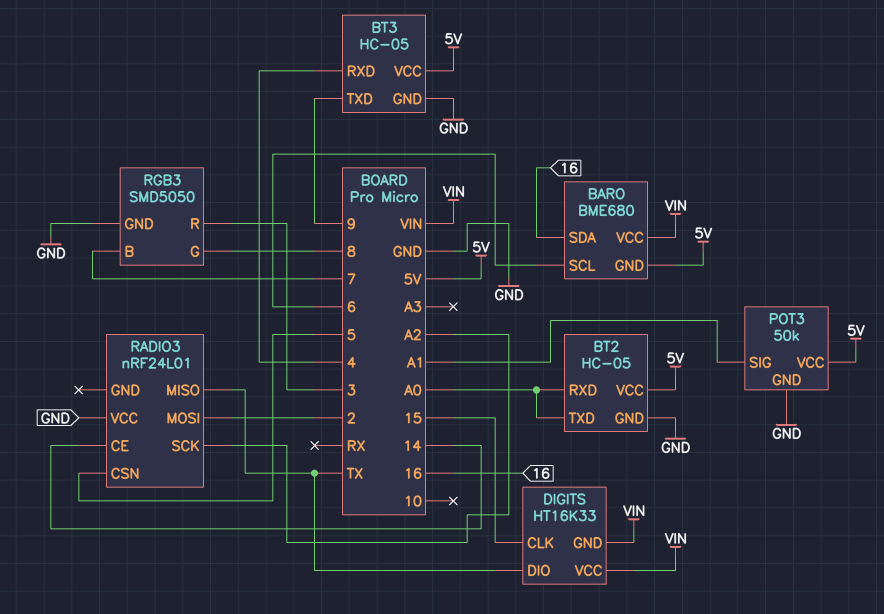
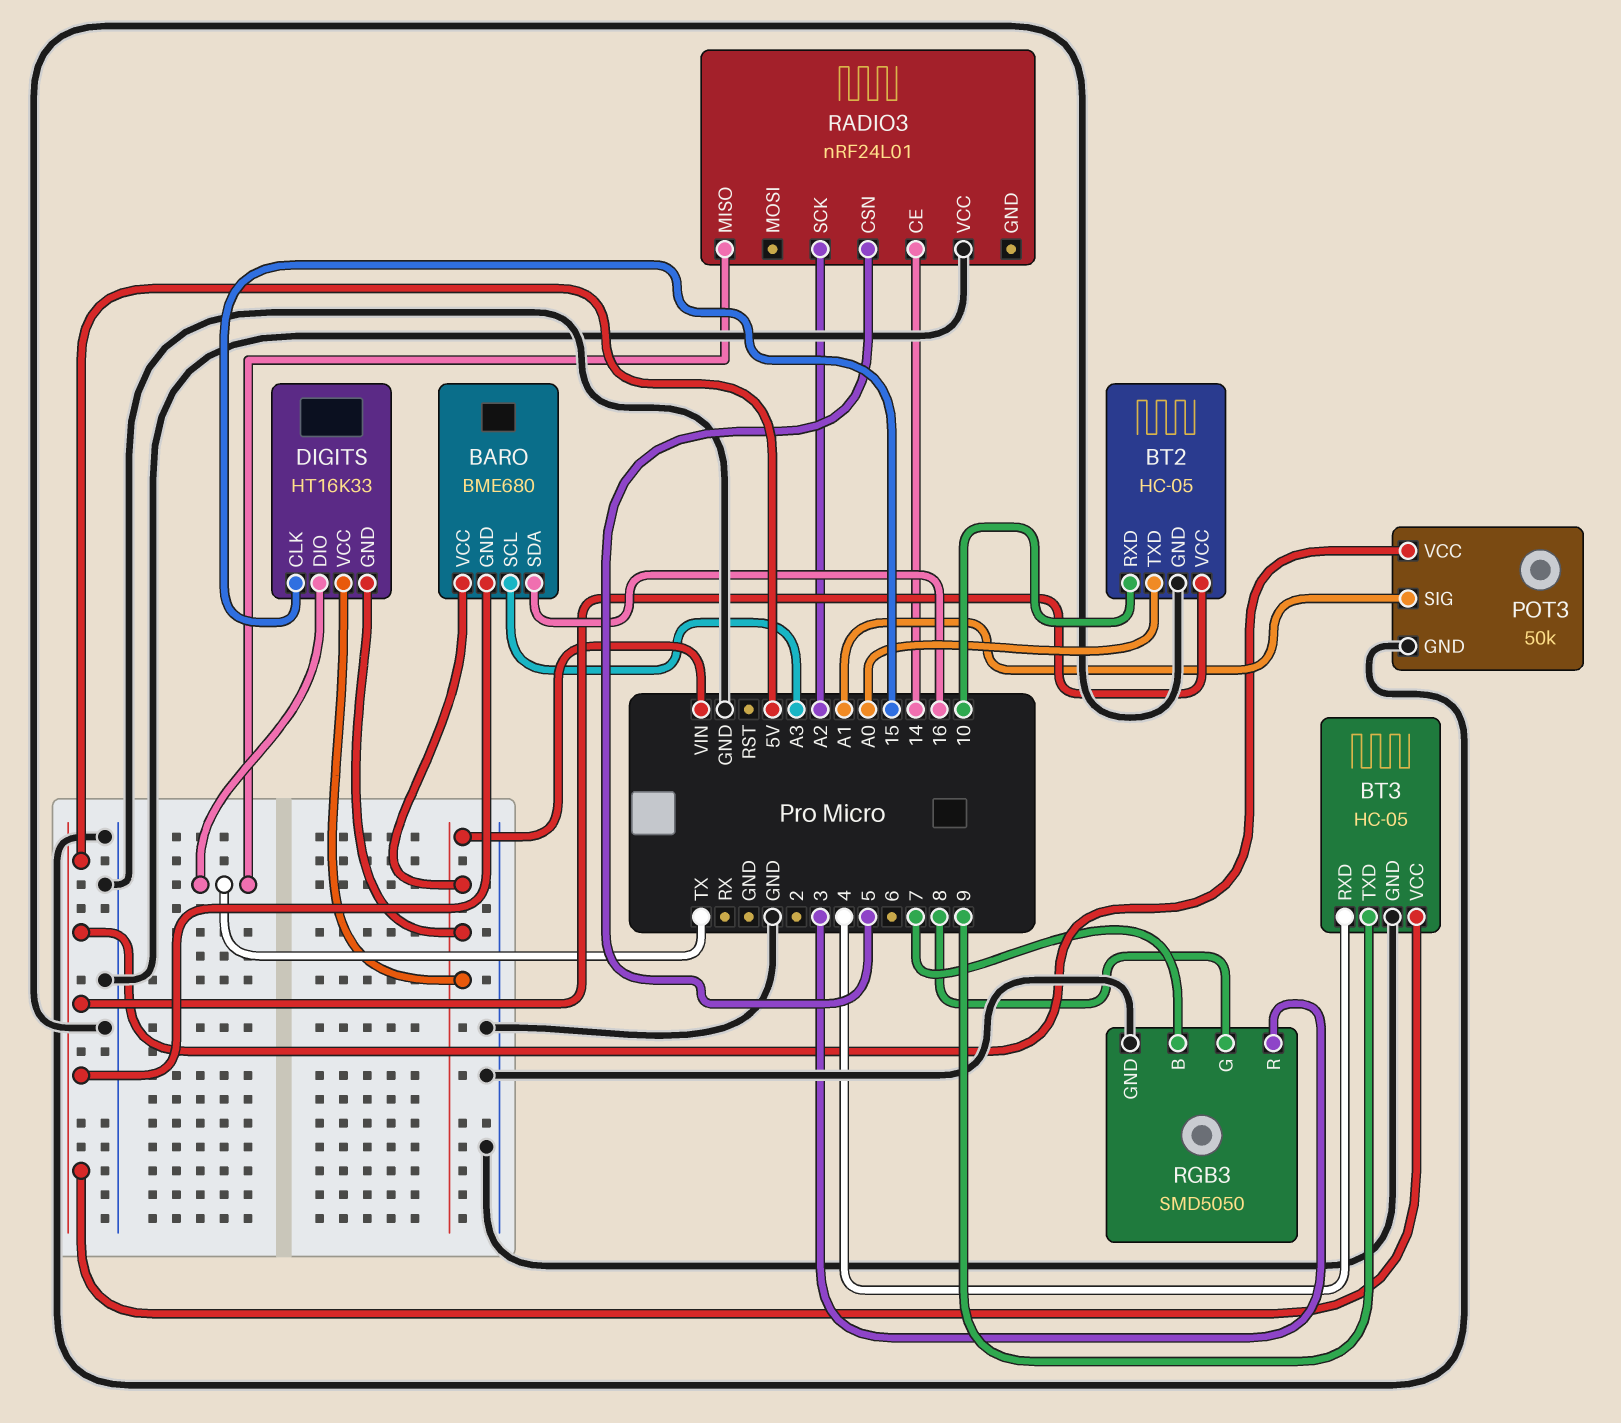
BARO pin SCL: 6 -> A3
BT2 pin RXD: A0 -> 10
RADIO3 pin MOSI: 2 -> none

